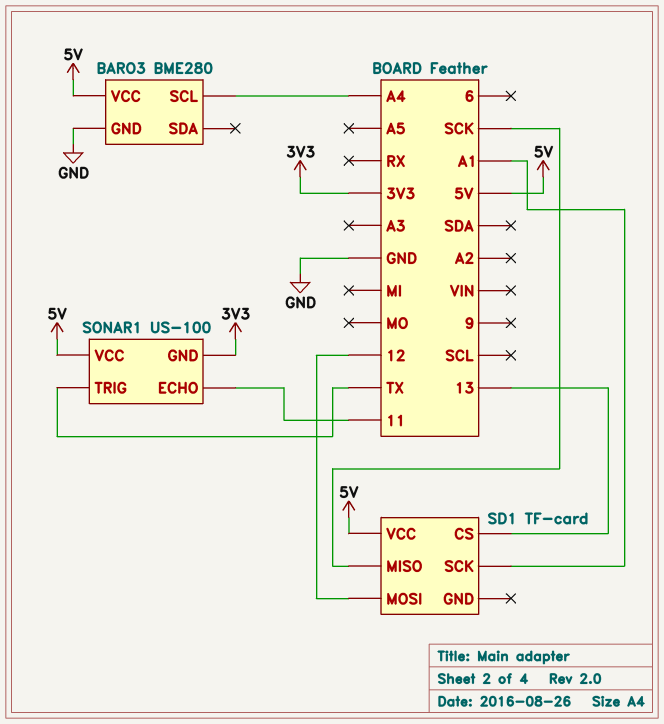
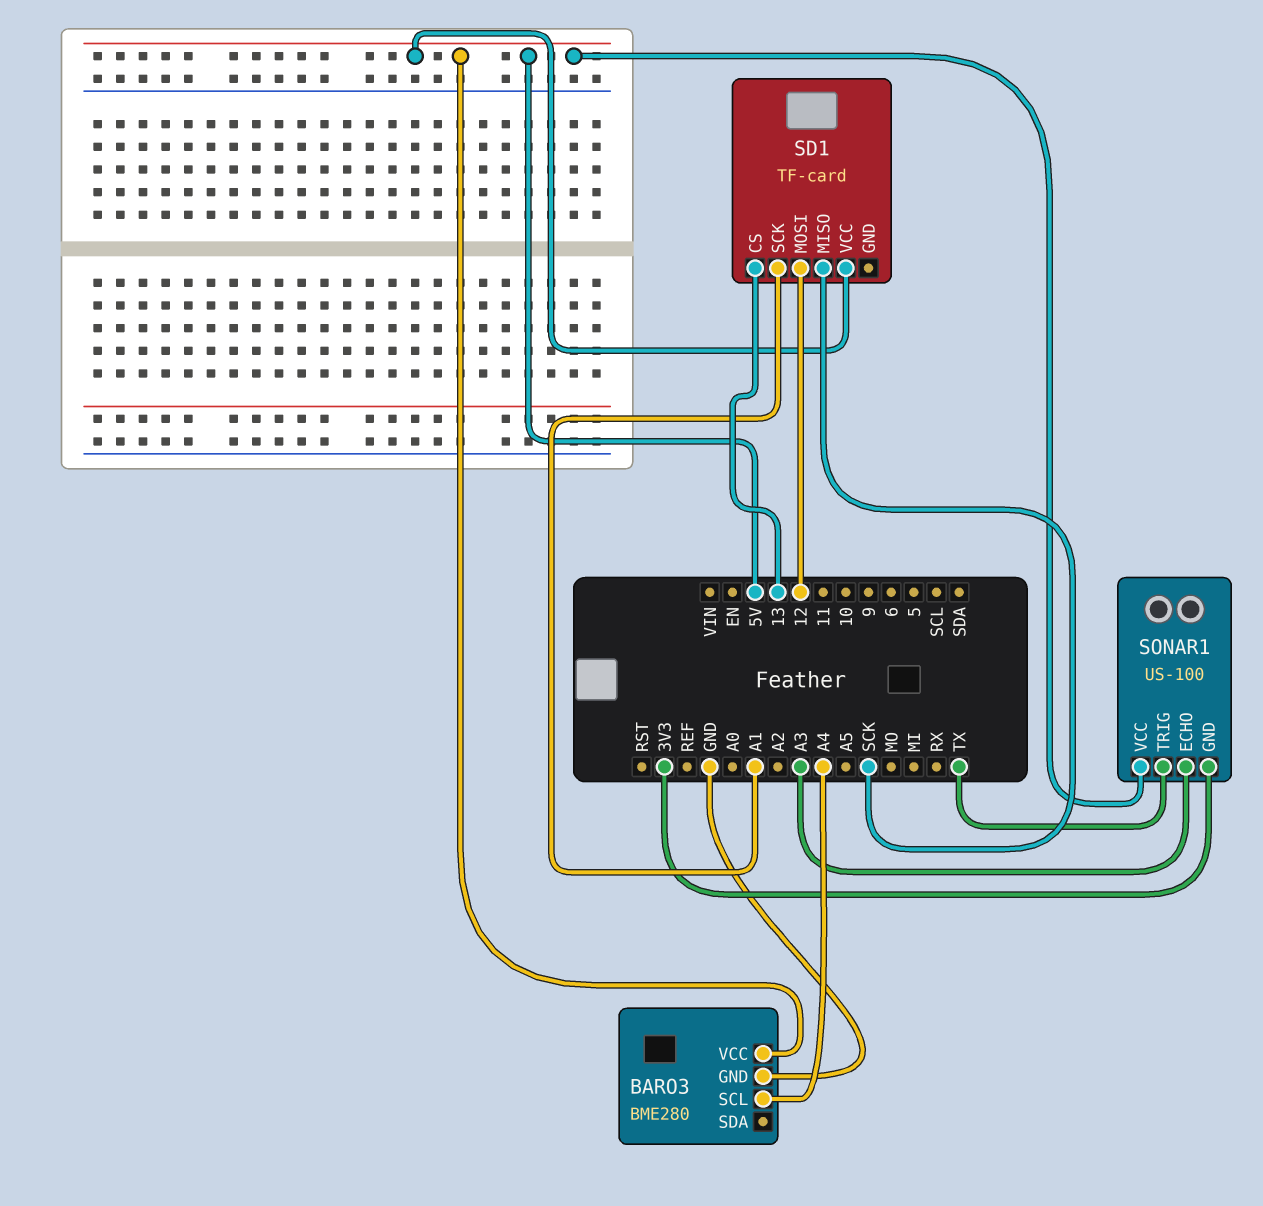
SONAR1 pin ECHO: 11 -> A3

